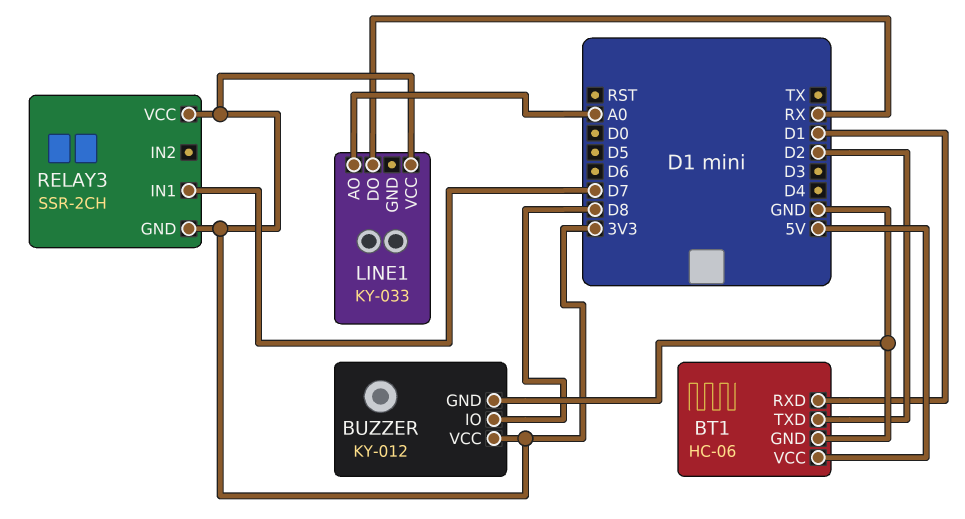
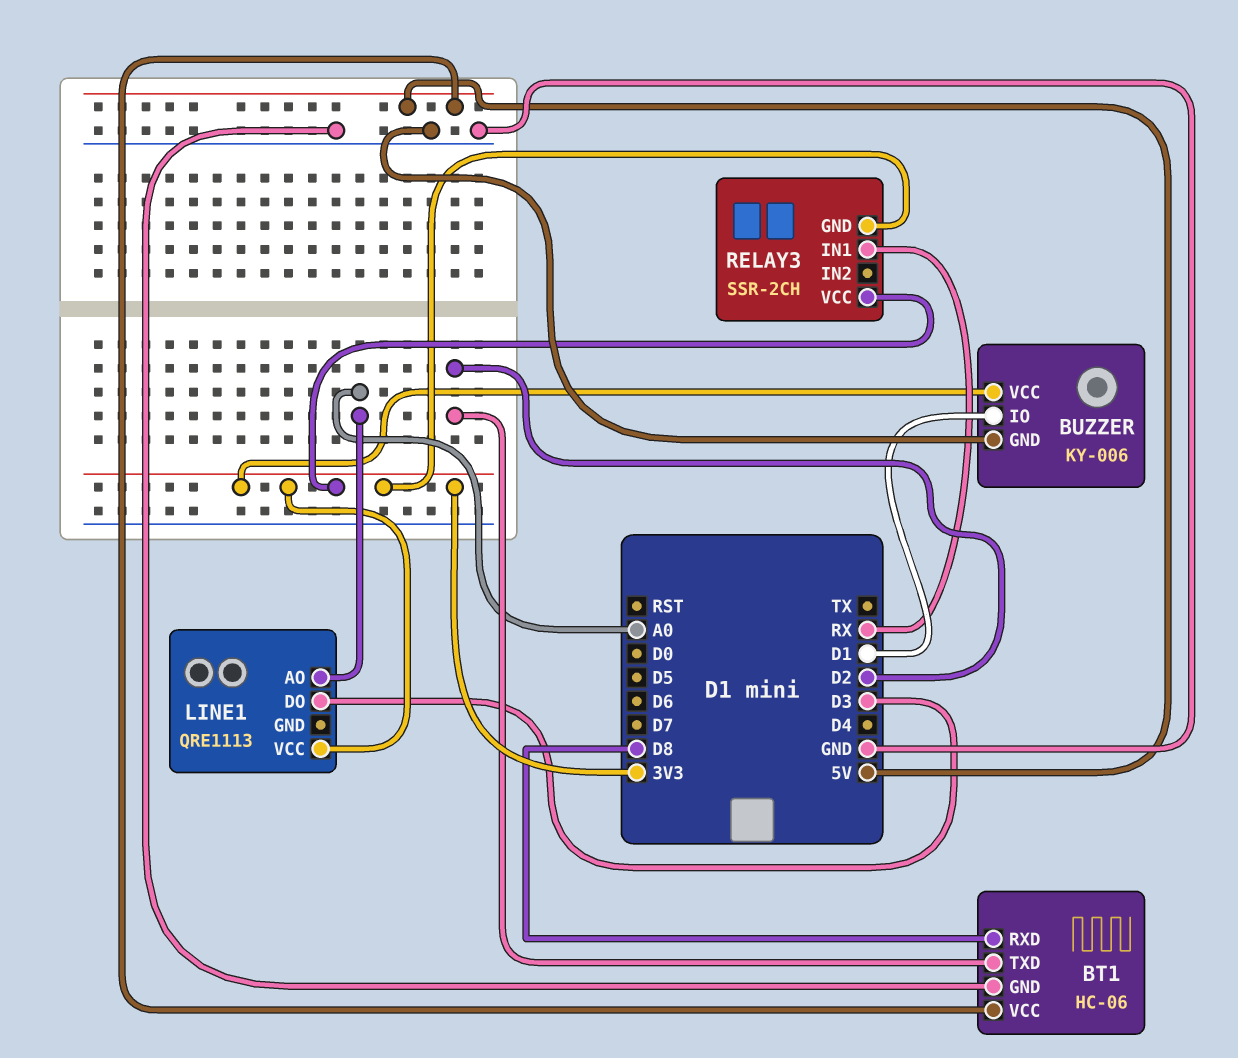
BT1 pin RXD: D1 -> D8
BUZZER: KY-012 -> KY-006
BUZZER pin IO: D8 -> D1
LINE1: KY-033 -> QRE1113
LINE1 pin DO: RX -> D3
RELAY3 pin IN1: D7 -> RX

